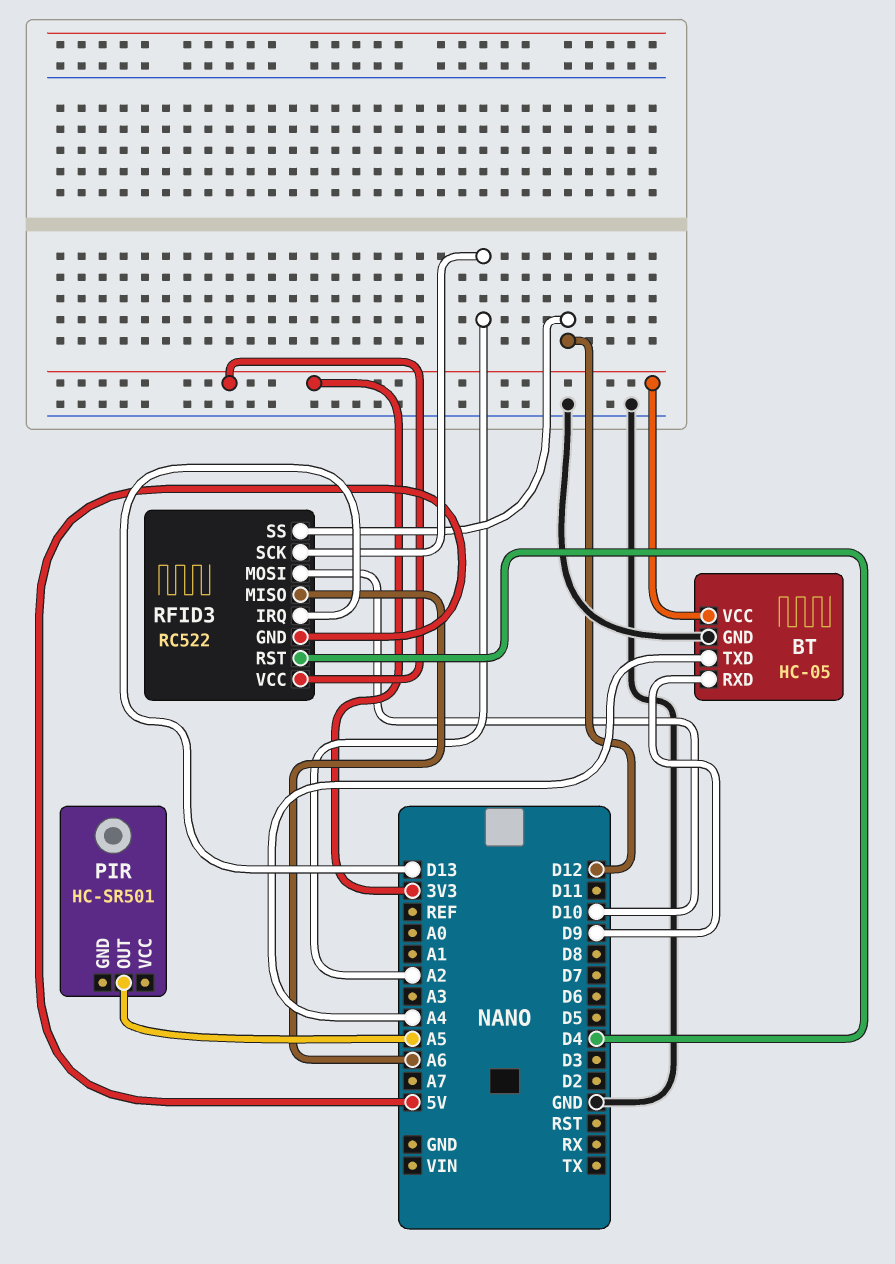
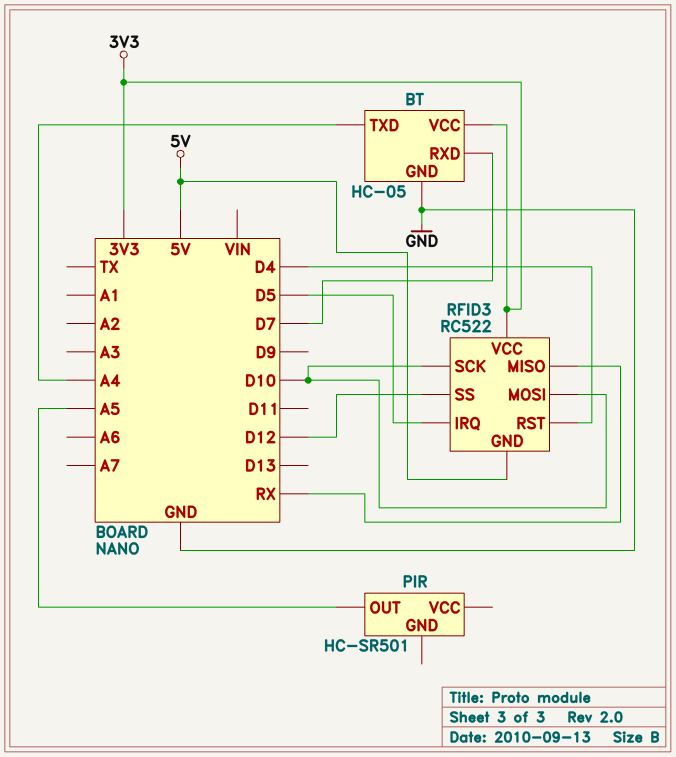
BT pin RXD: D9 -> D7
RFID3 pin IRQ: D13 -> D5
RFID3 pin MISO: A6 -> RX
RFID3 pin SCK: A2 -> D10

